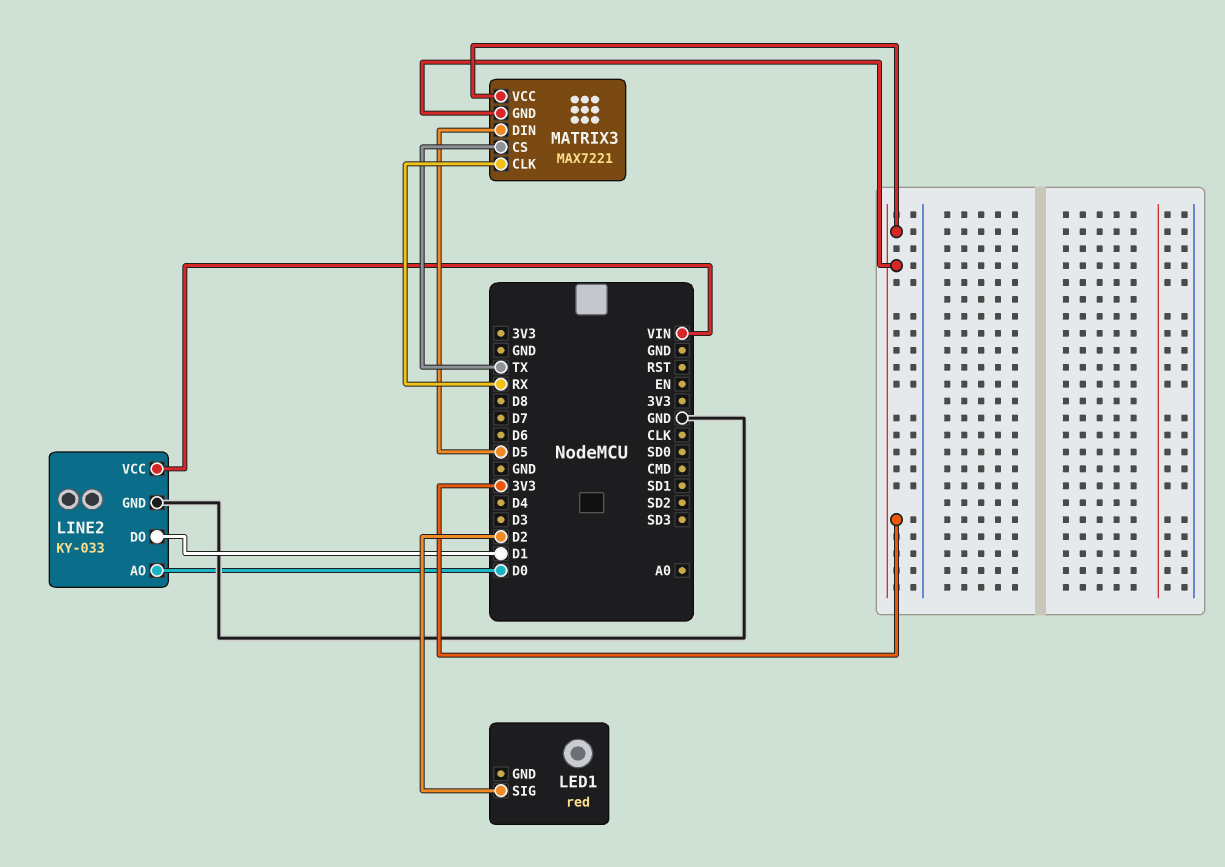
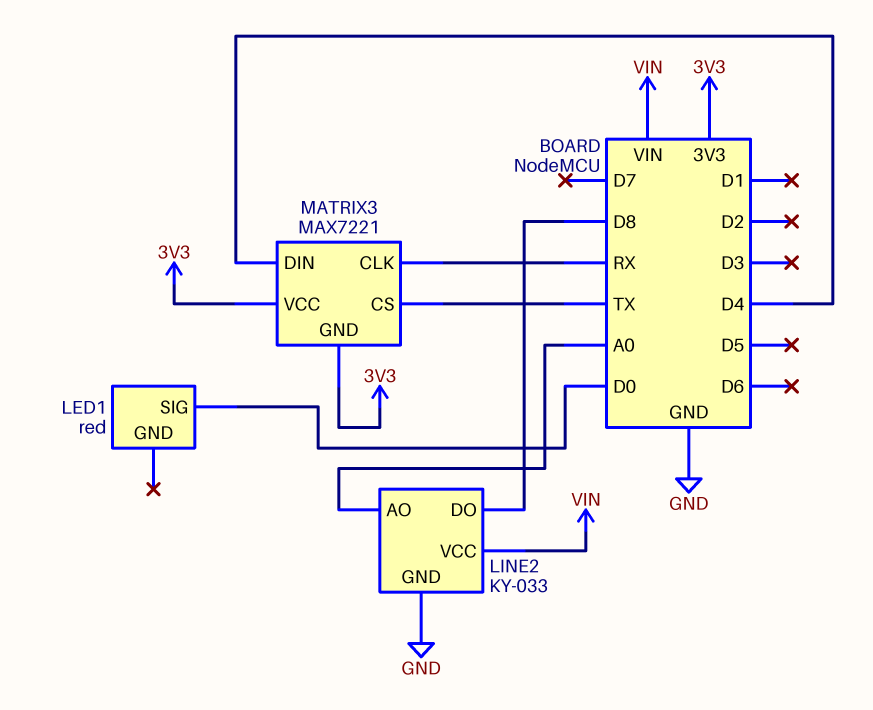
LED1 pin SIG: D2 -> D0
LINE2 pin AO: D0 -> A0
LINE2 pin DO: D1 -> D8
MATRIX3 pin DIN: D5 -> D4

